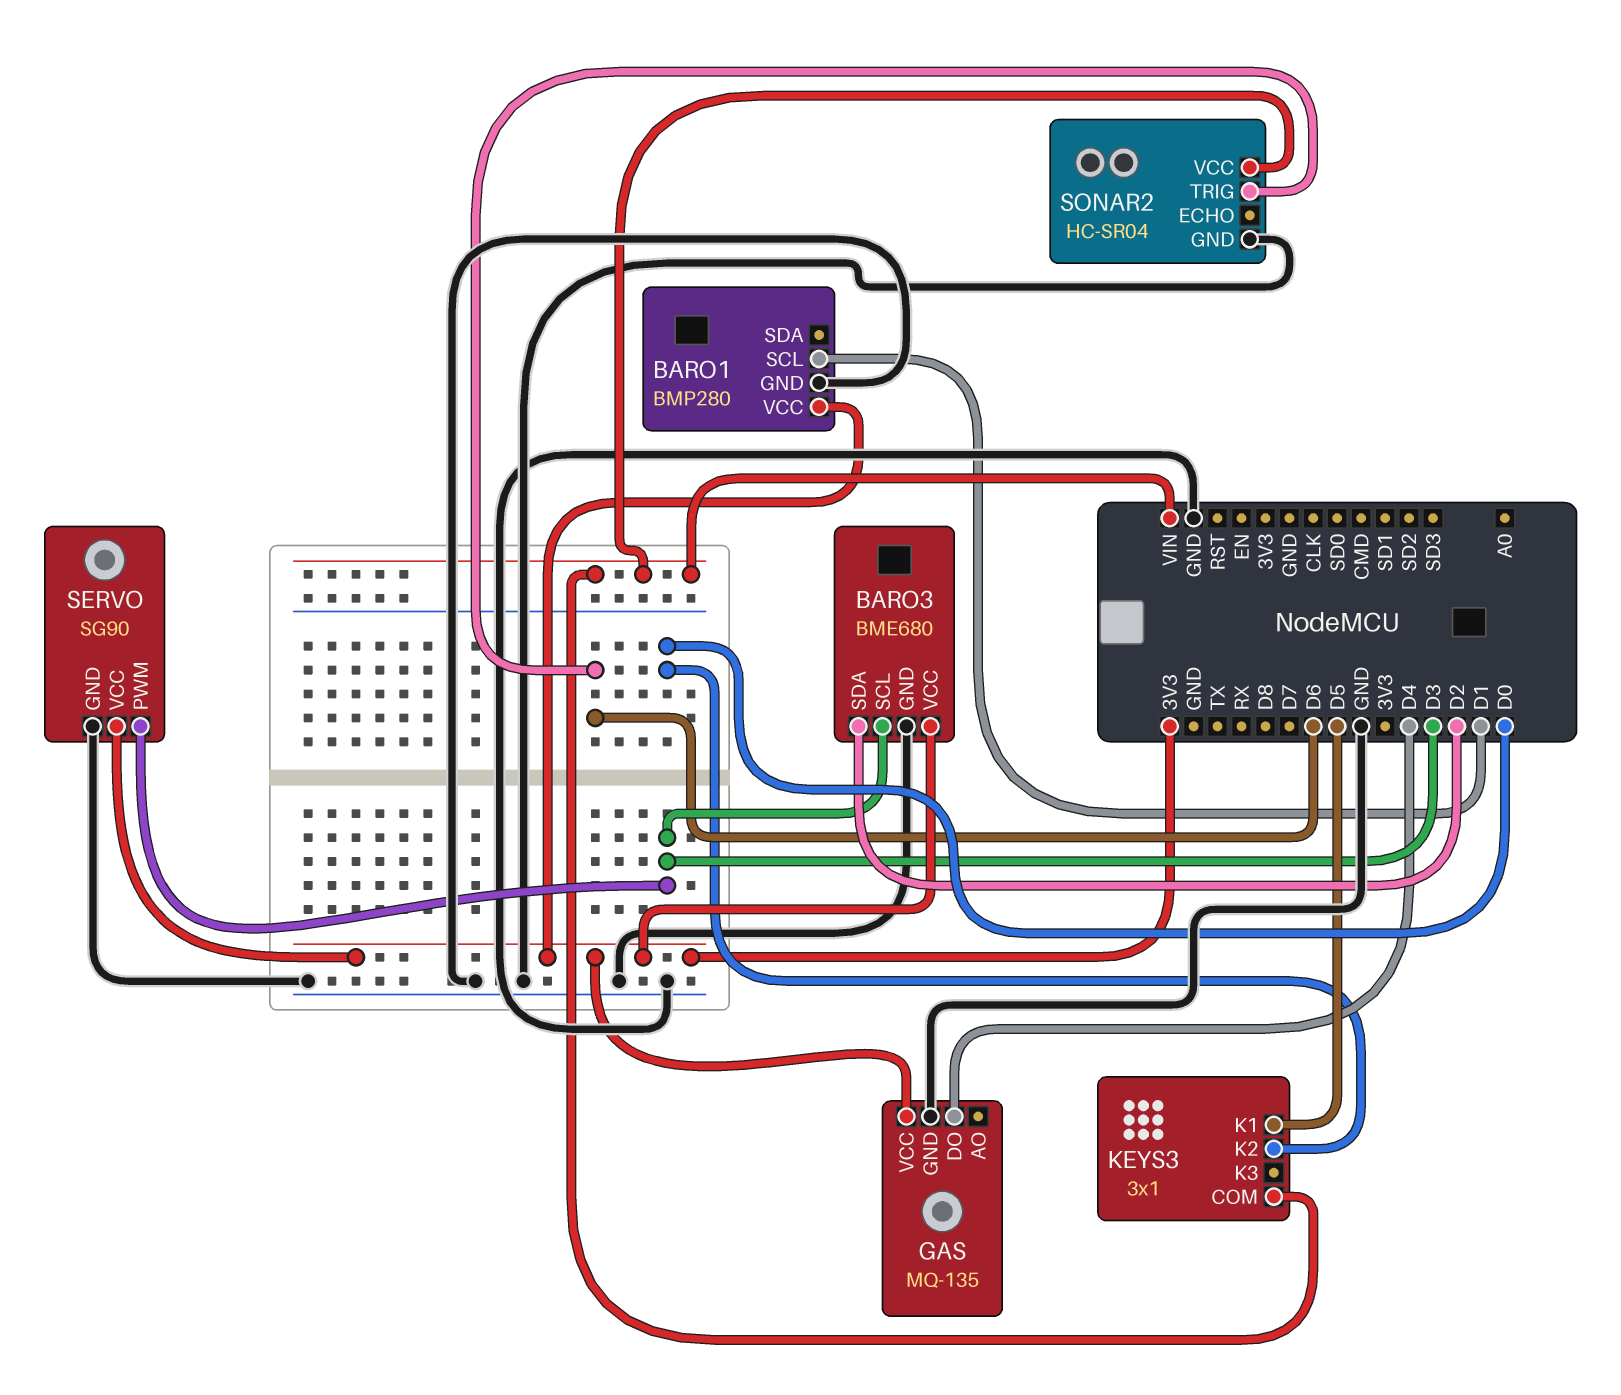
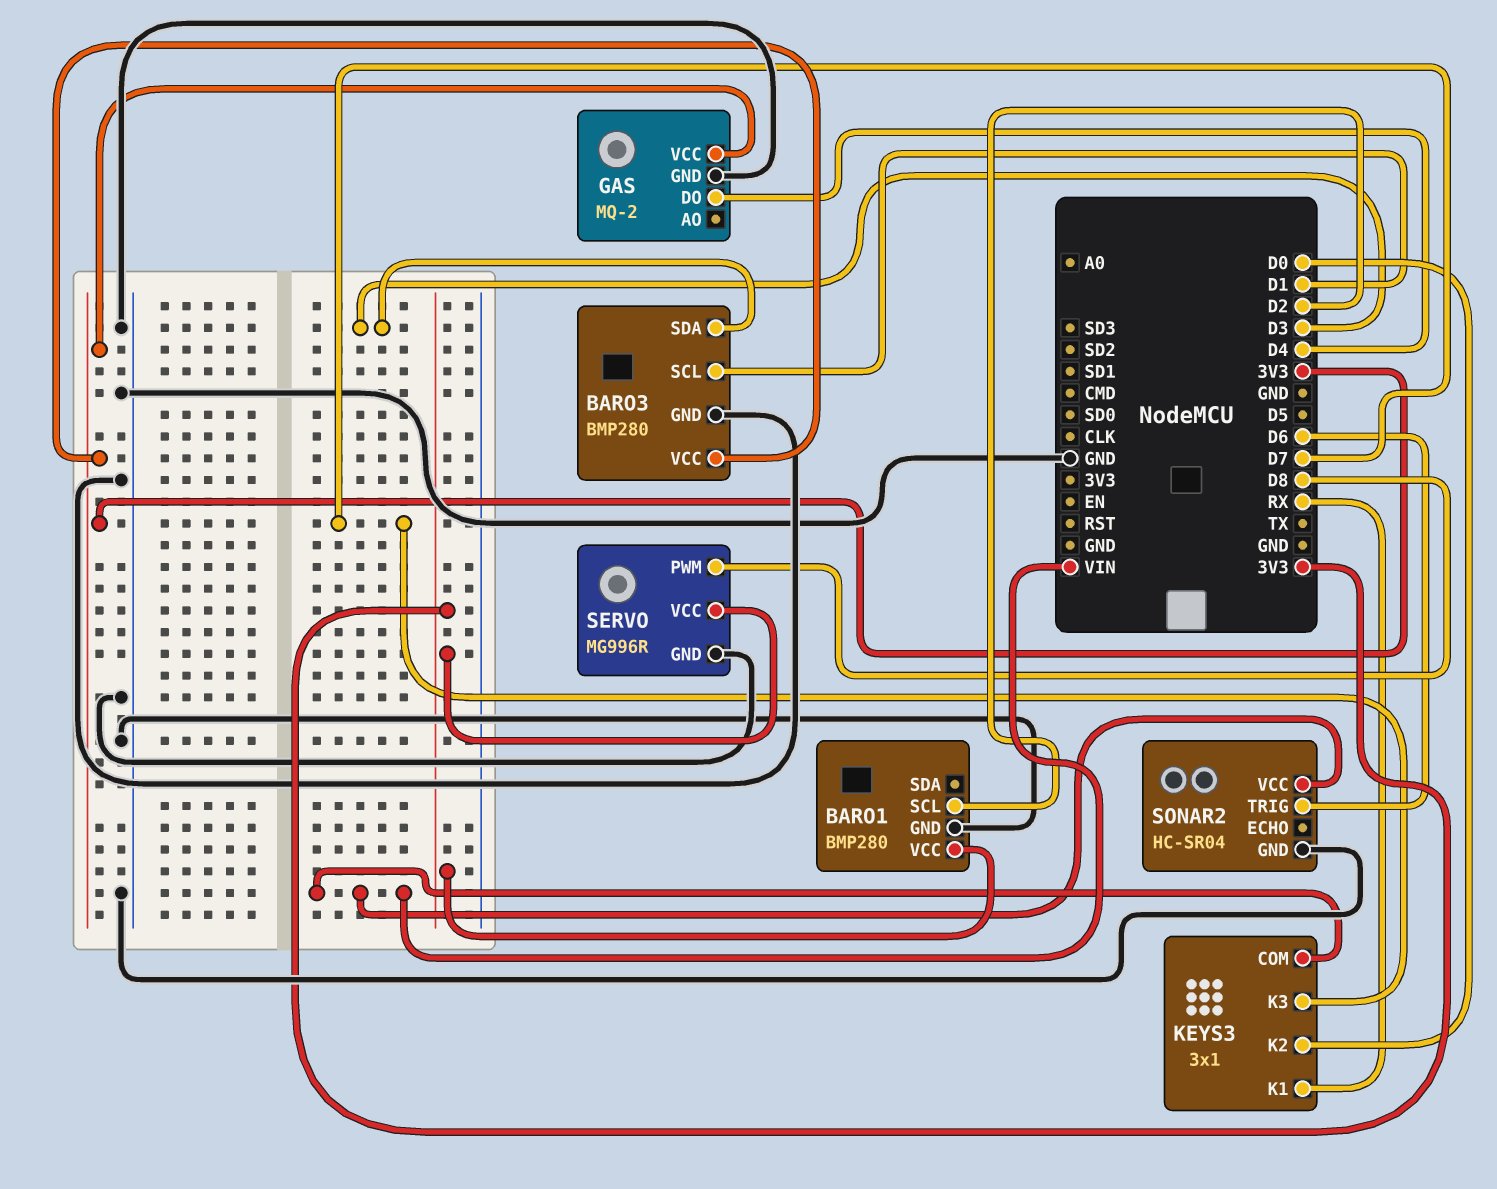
BARO1 pin SCL: D1 -> D2
BARO3: BME680 -> BMP280
BARO3 pin SCL: D3 -> D1
BARO3 pin SDA: D2 -> D3
GAS: MQ-135 -> MQ-2
KEYS3 pin K1: D5 -> RX
KEYS3 pin K3: none -> D7
SERVO: SG90 -> MG996R
SERVO pin PWM: D3 -> D8

